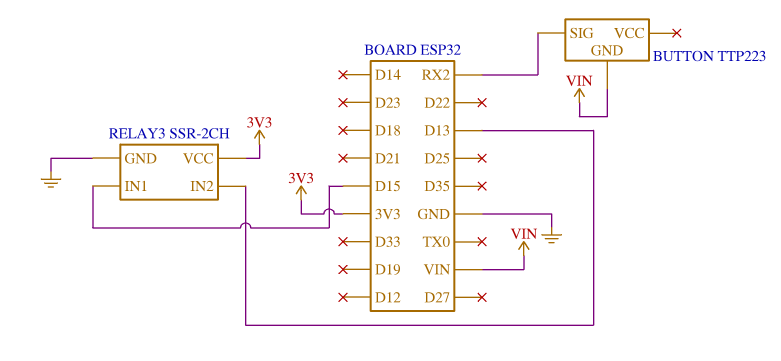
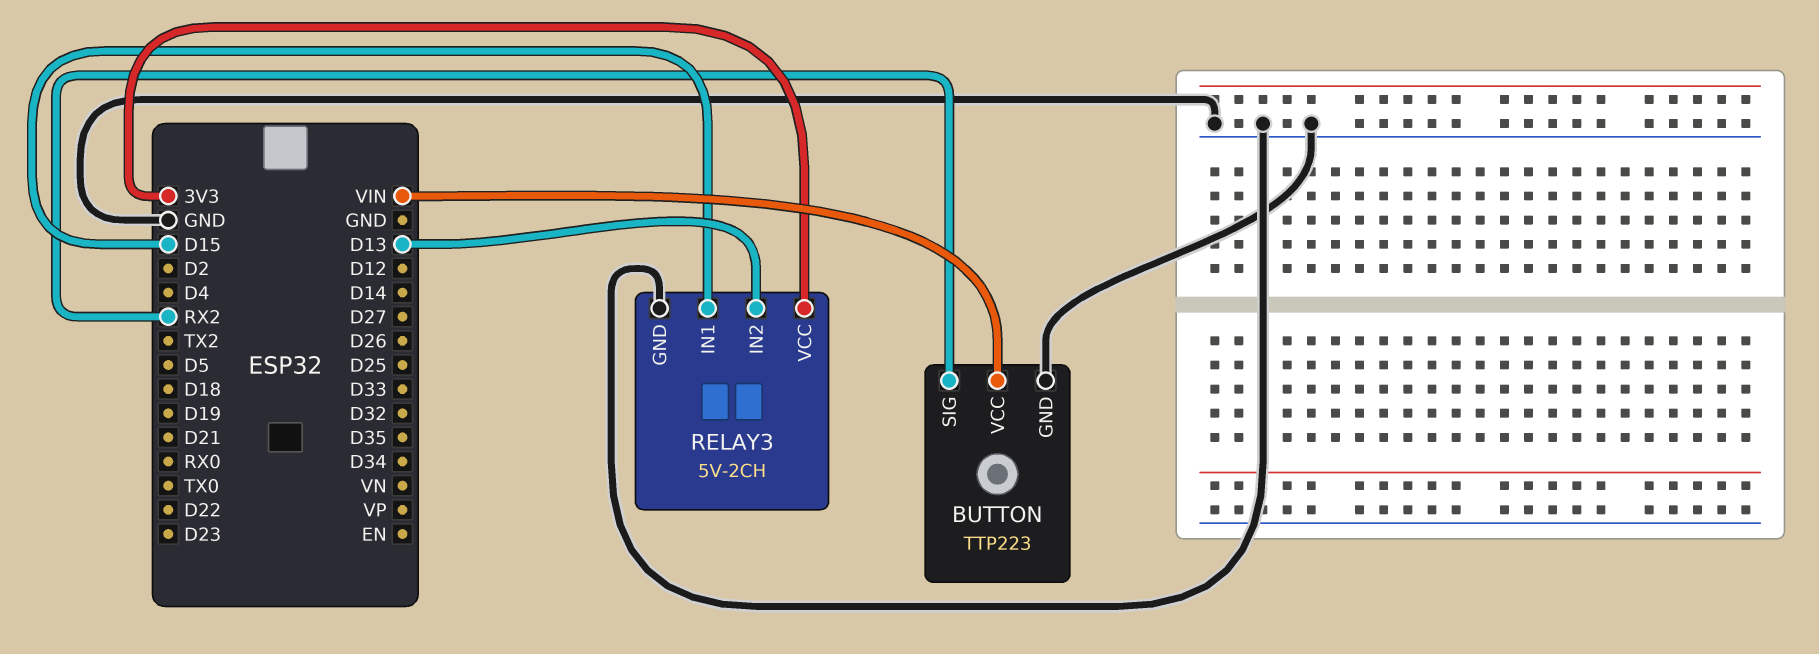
BUTTON pin GND: VIN -> GND
BUTTON pin VCC: none -> VIN
RELAY3: SSR-2CH -> 5V-2CH

